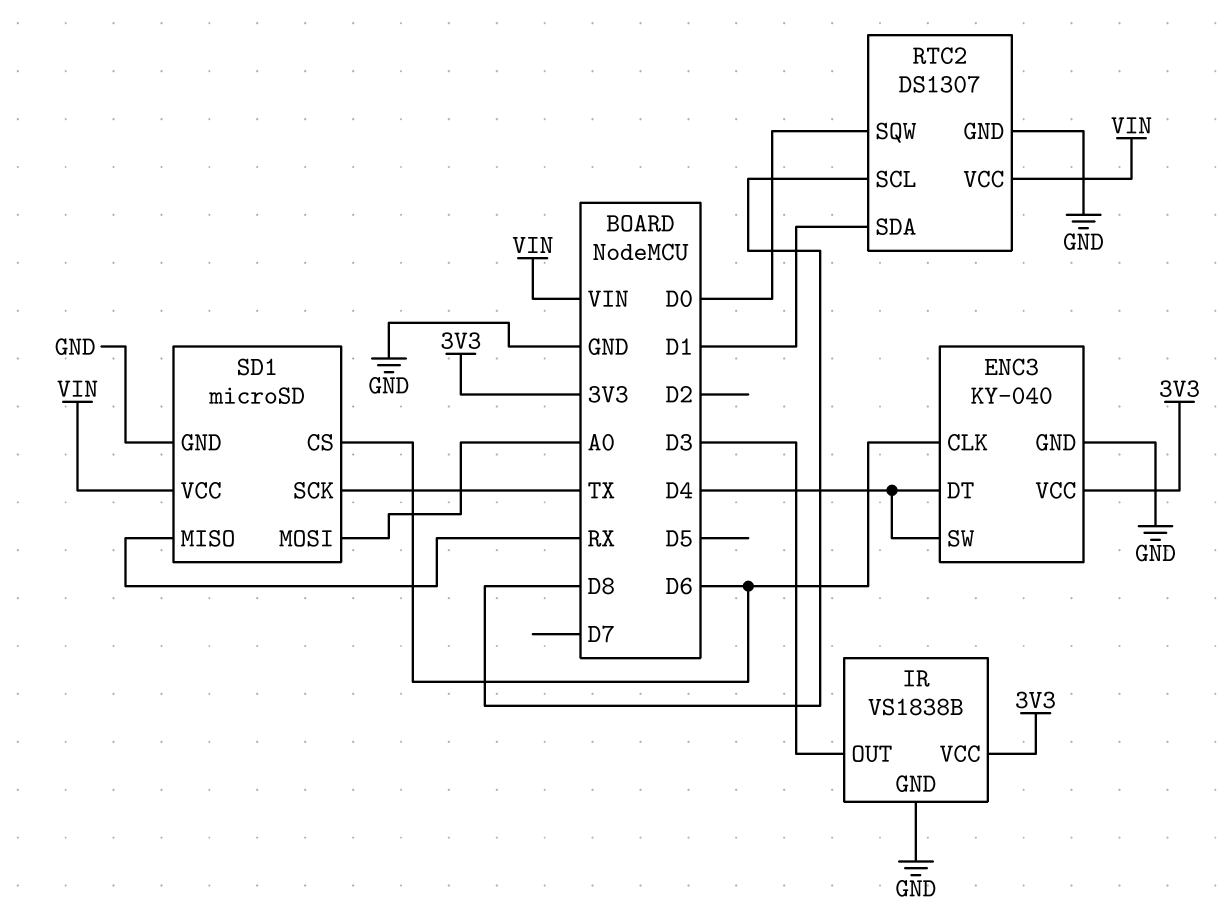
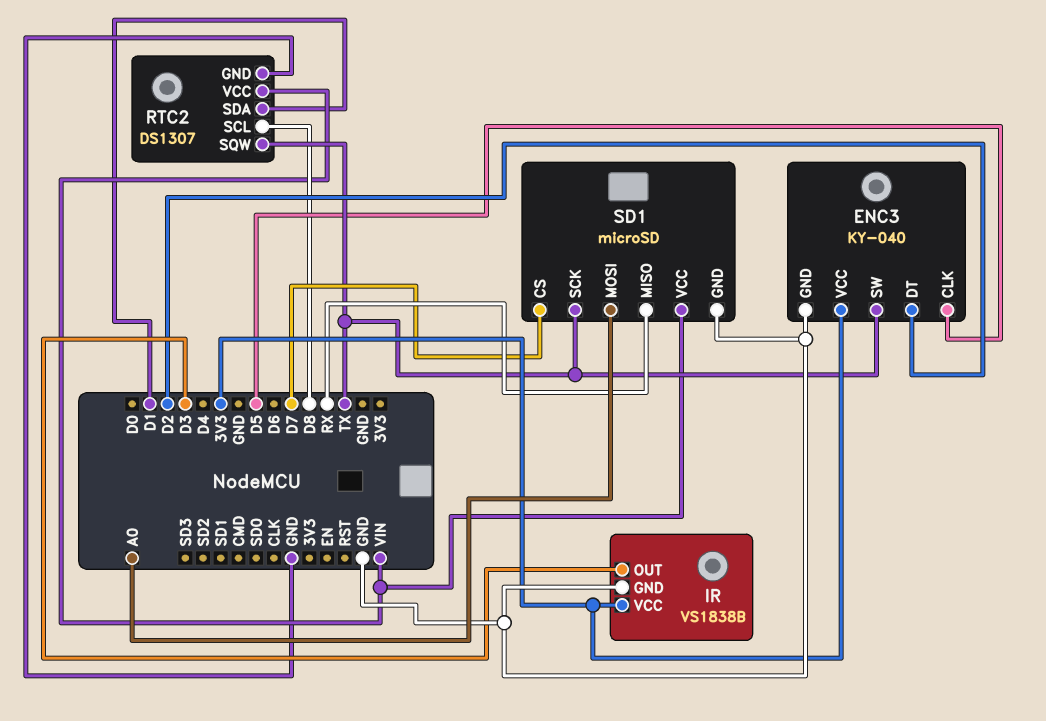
ENC3 pin CLK: D6 -> D5
ENC3 pin DT: D4 -> D2
ENC3 pin SW: D4 -> TX
RTC2 pin SQW: D0 -> TX
SD1 pin CS: D6 -> D7

